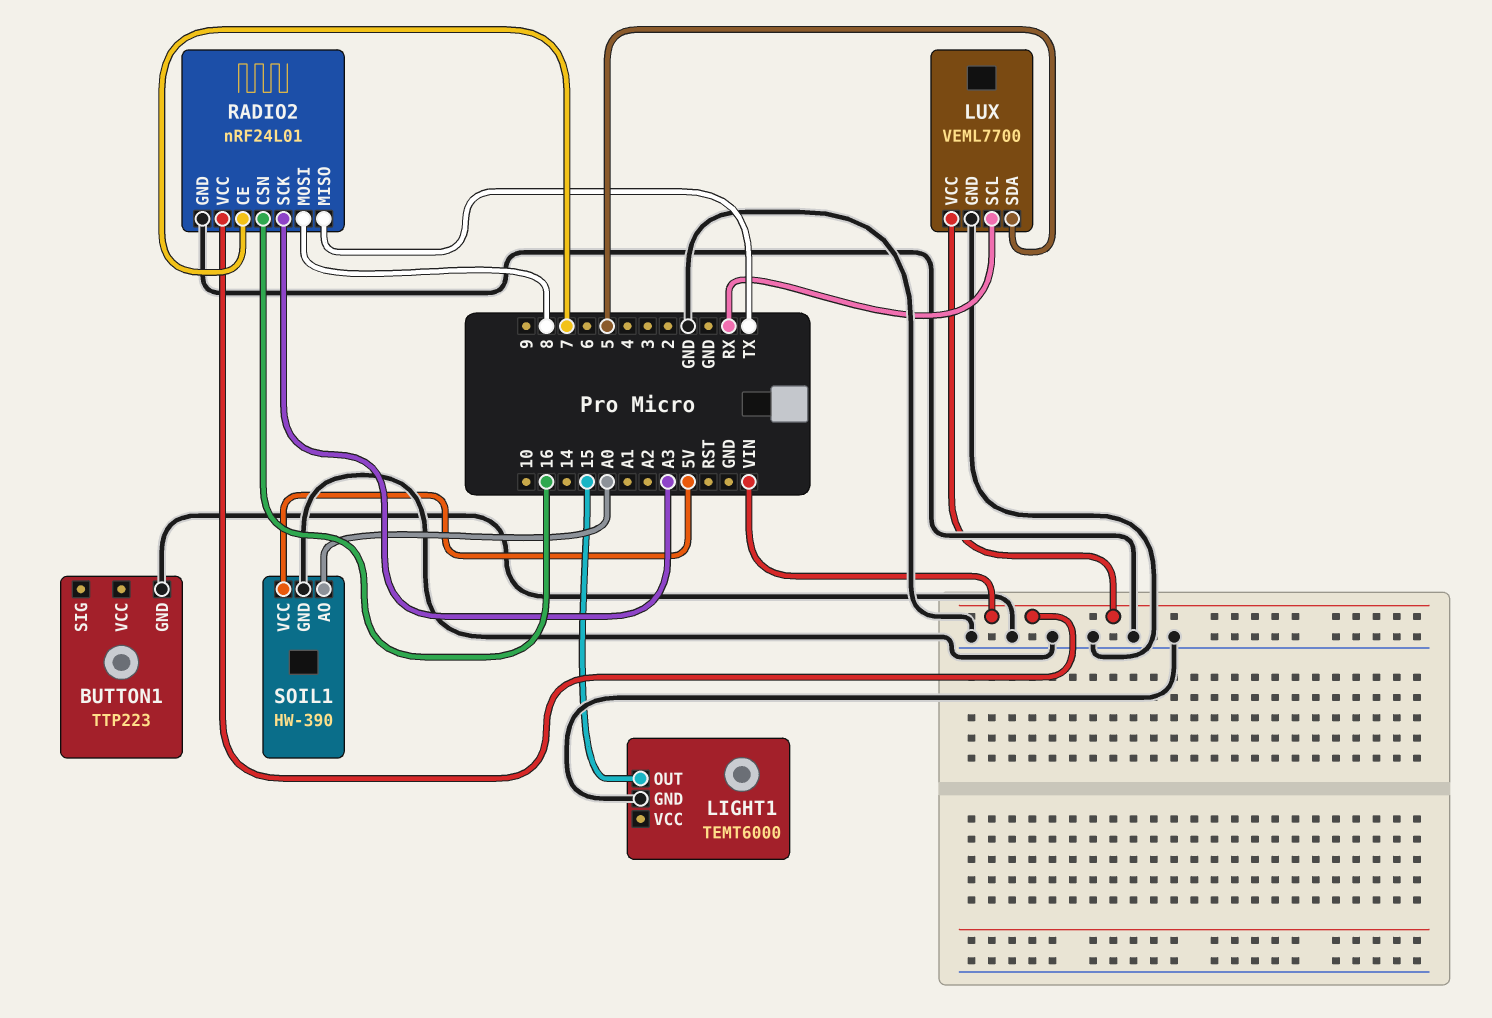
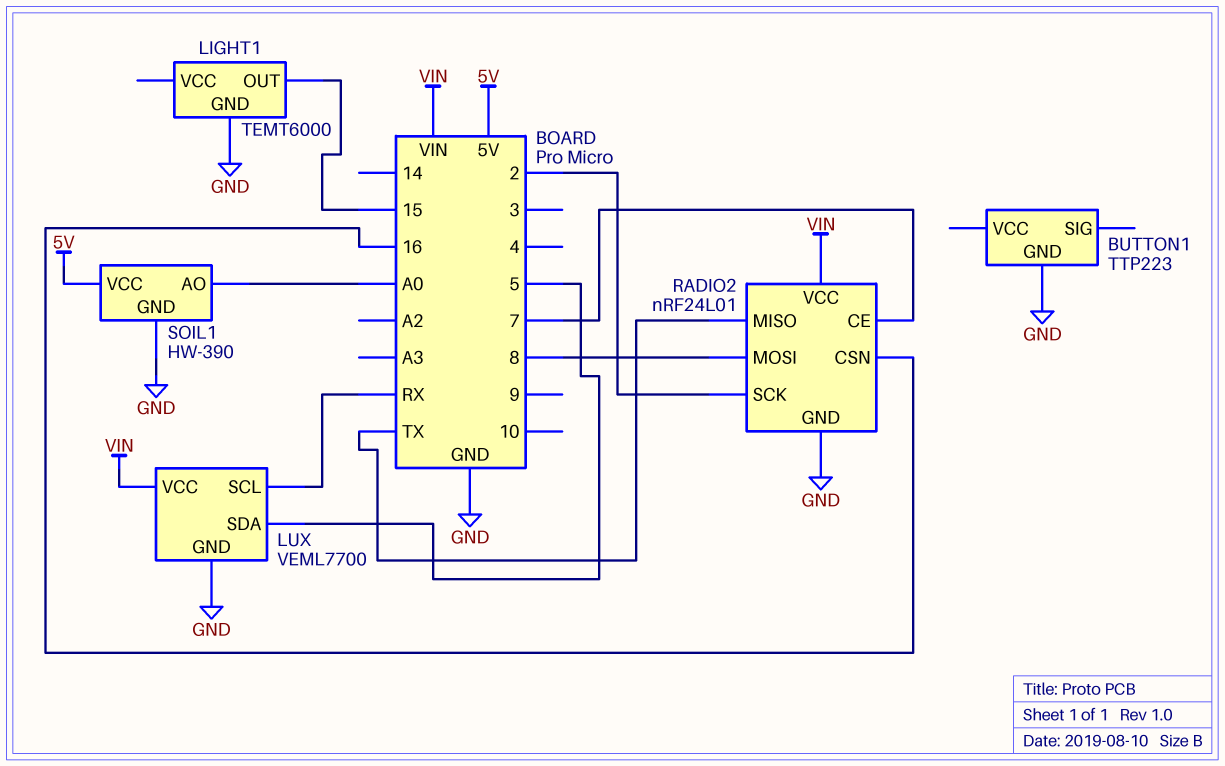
RADIO2 pin SCK: A3 -> 2

